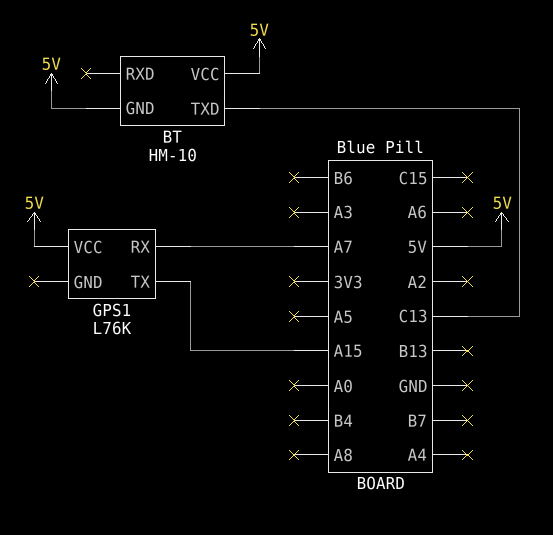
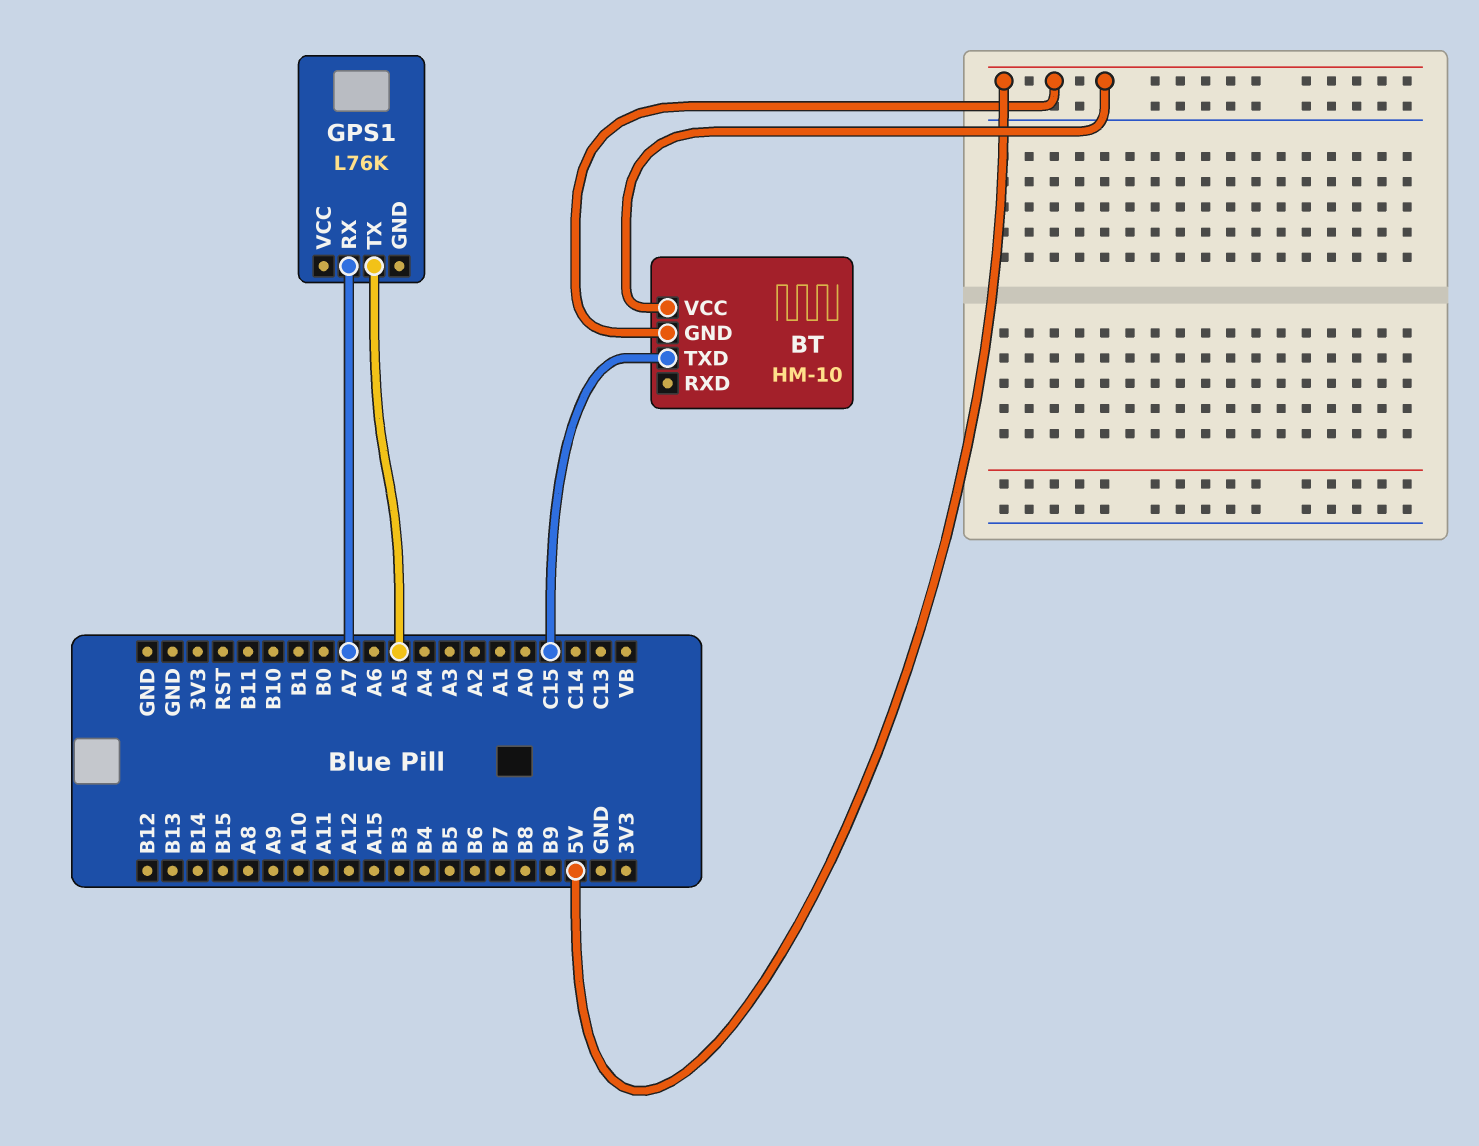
BT pin TXD: C13 -> C15
GPS1 pin TX: A15 -> A5
GPS1 pin VCC: 5V -> none

